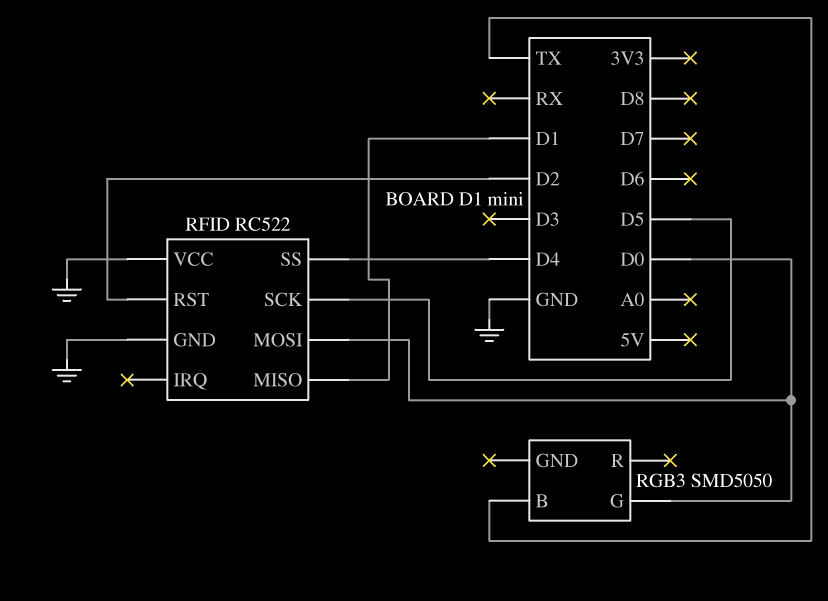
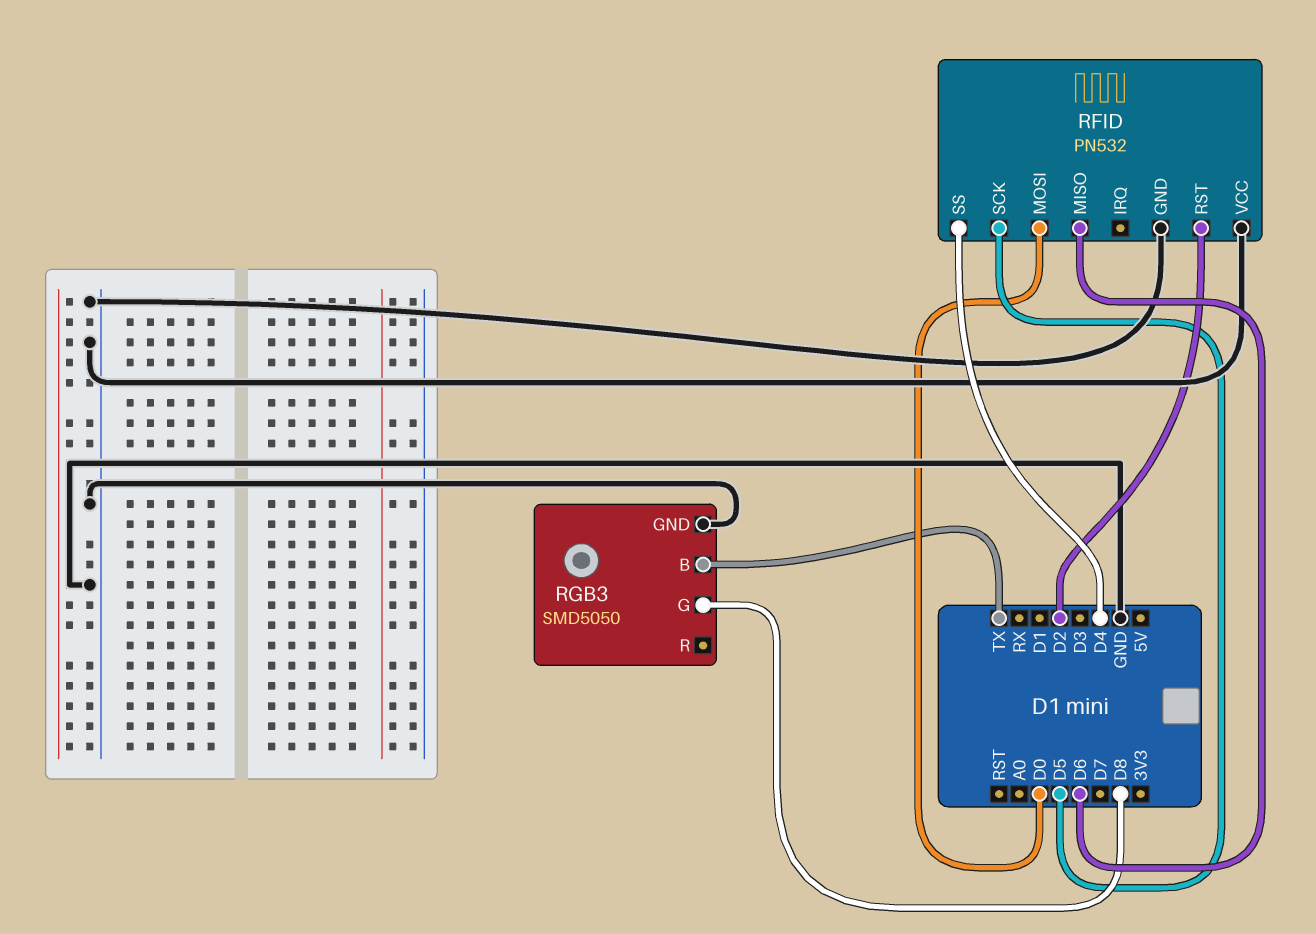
RFID: RC522 -> PN532
RFID pin MISO: D1 -> D6
RGB3 pin G: D0 -> D8
RGB3 pin GND: none -> GND

